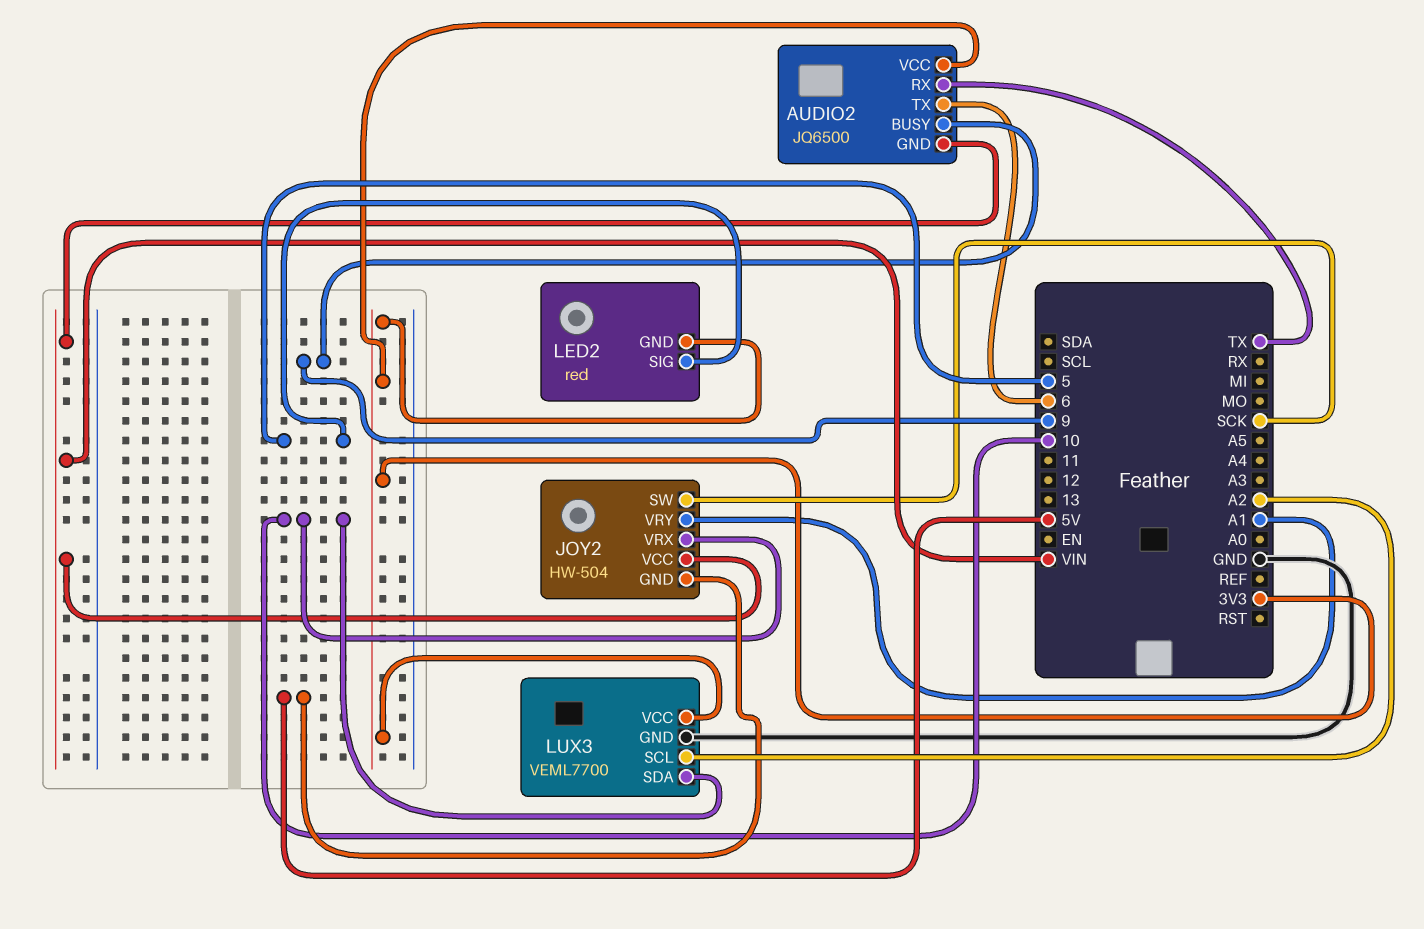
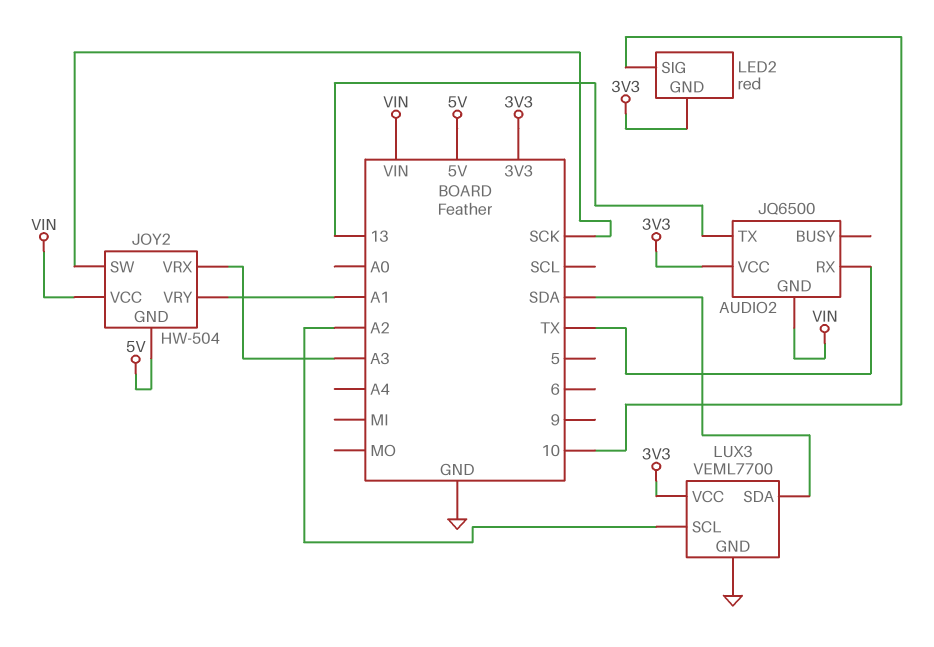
AUDIO2 pin BUSY: 9 -> none
AUDIO2 pin TX: 6 -> 13
JOY2 pin VRX: 10 -> A3
LED2 pin SIG: 5 -> 10
LUX3 pin SDA: 10 -> SDA

